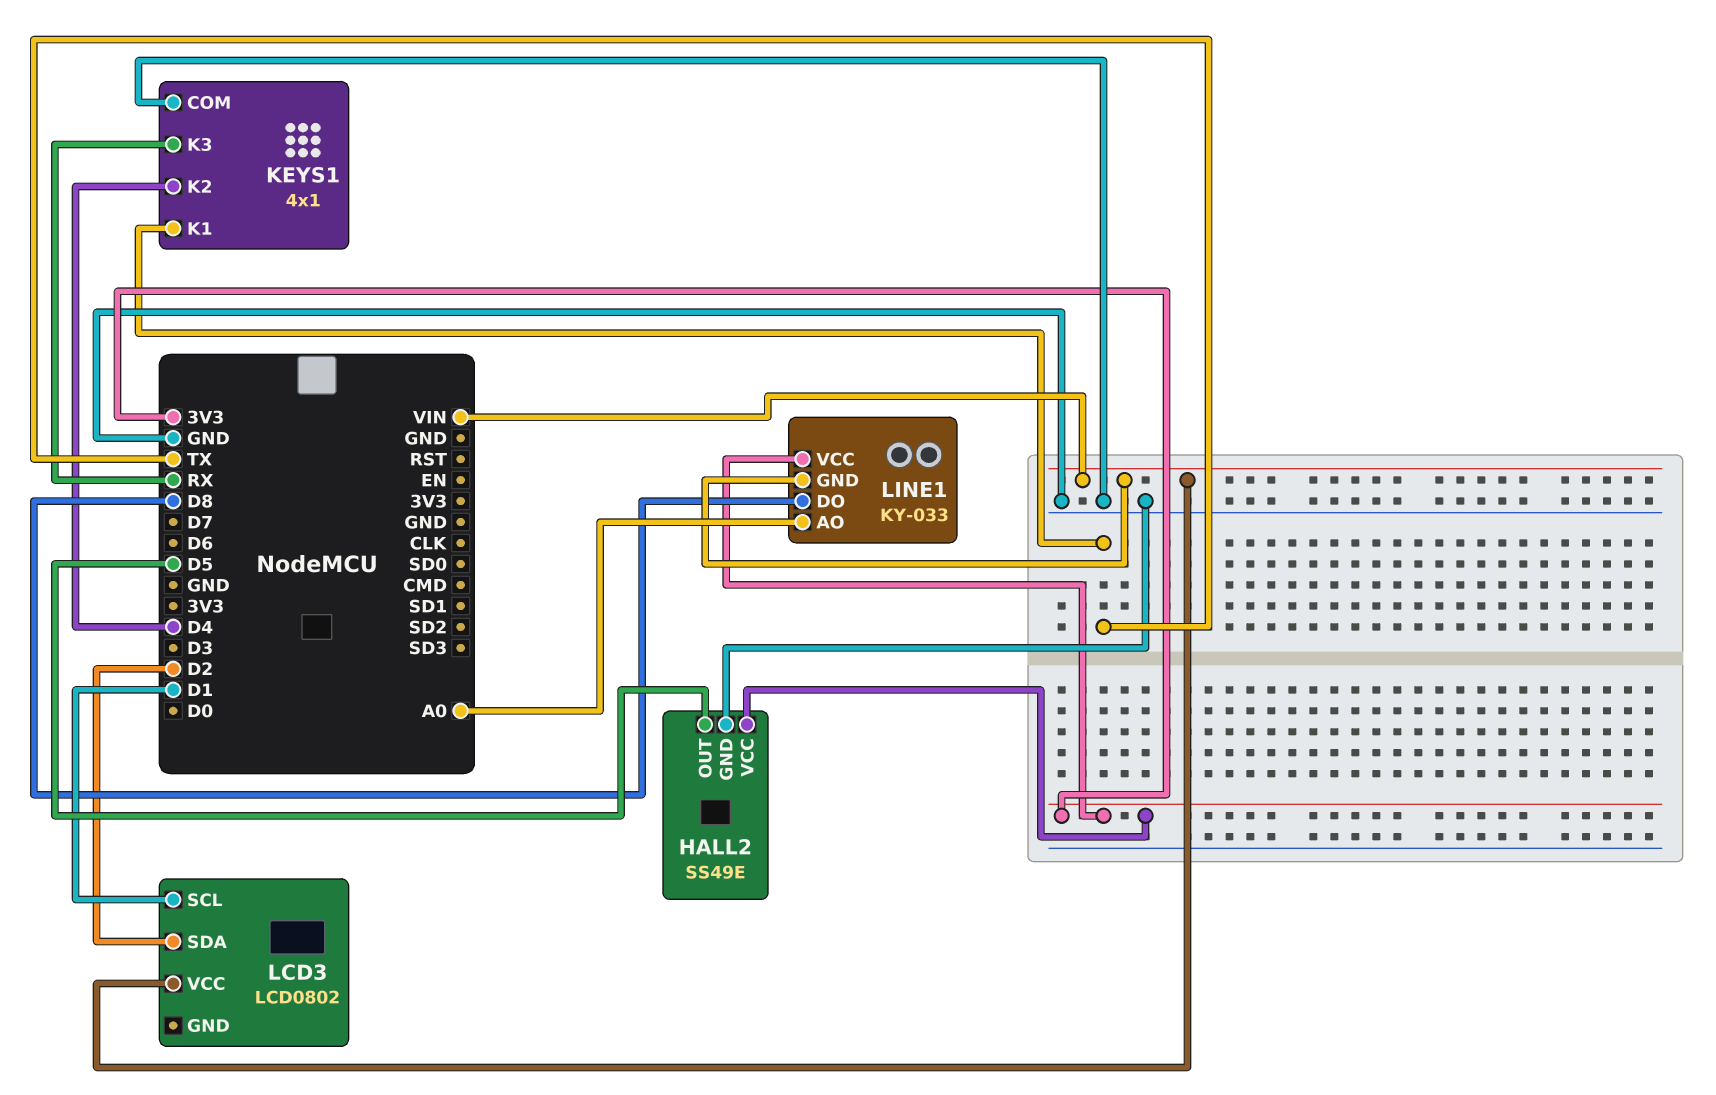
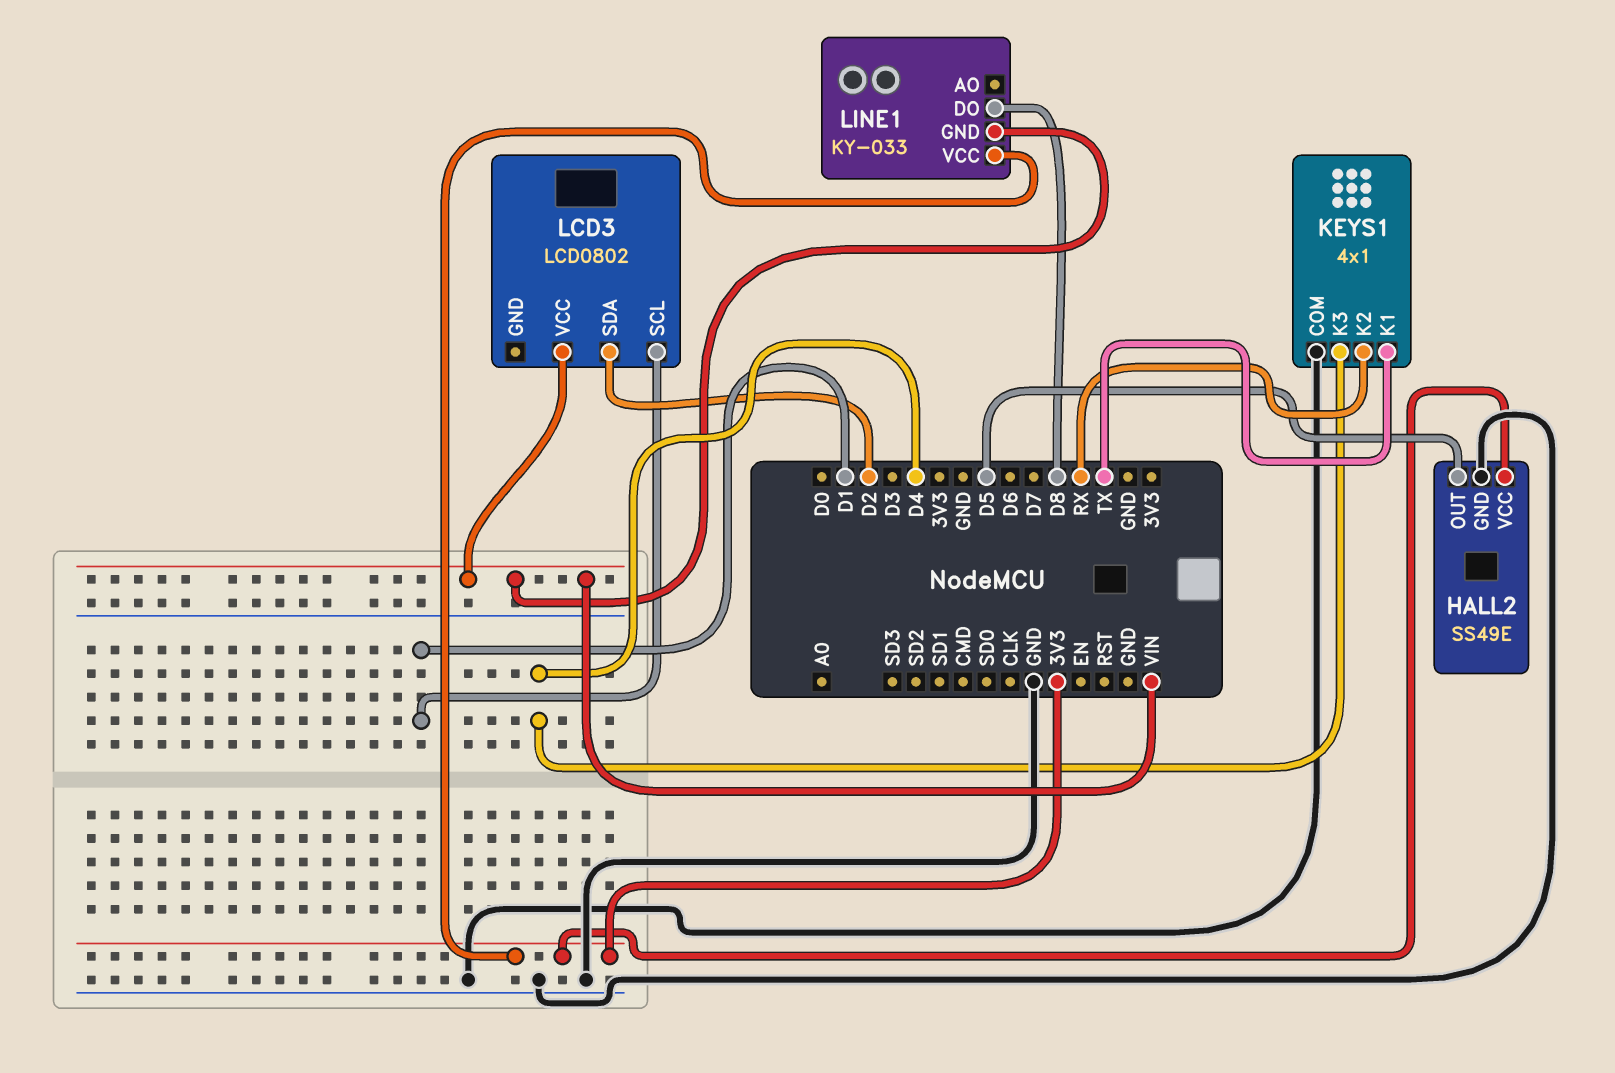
KEYS1 pin K2: D4 -> RX
KEYS1 pin K3: RX -> D4
LINE1 pin AO: A0 -> none

